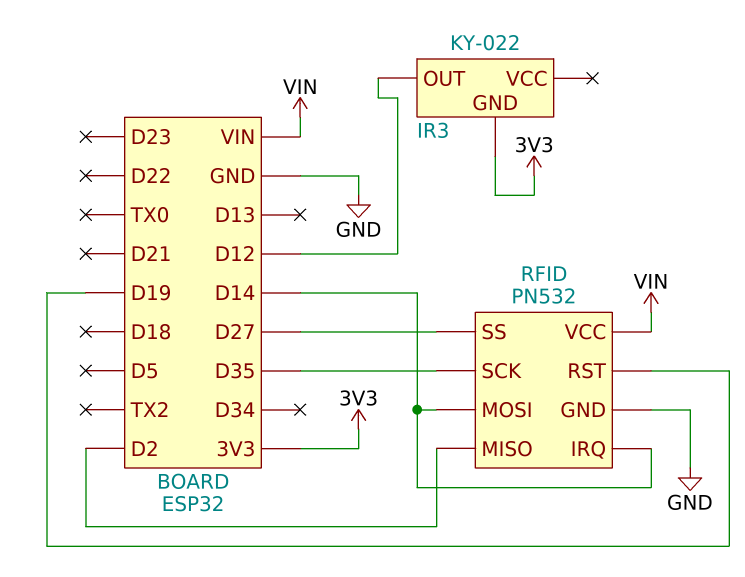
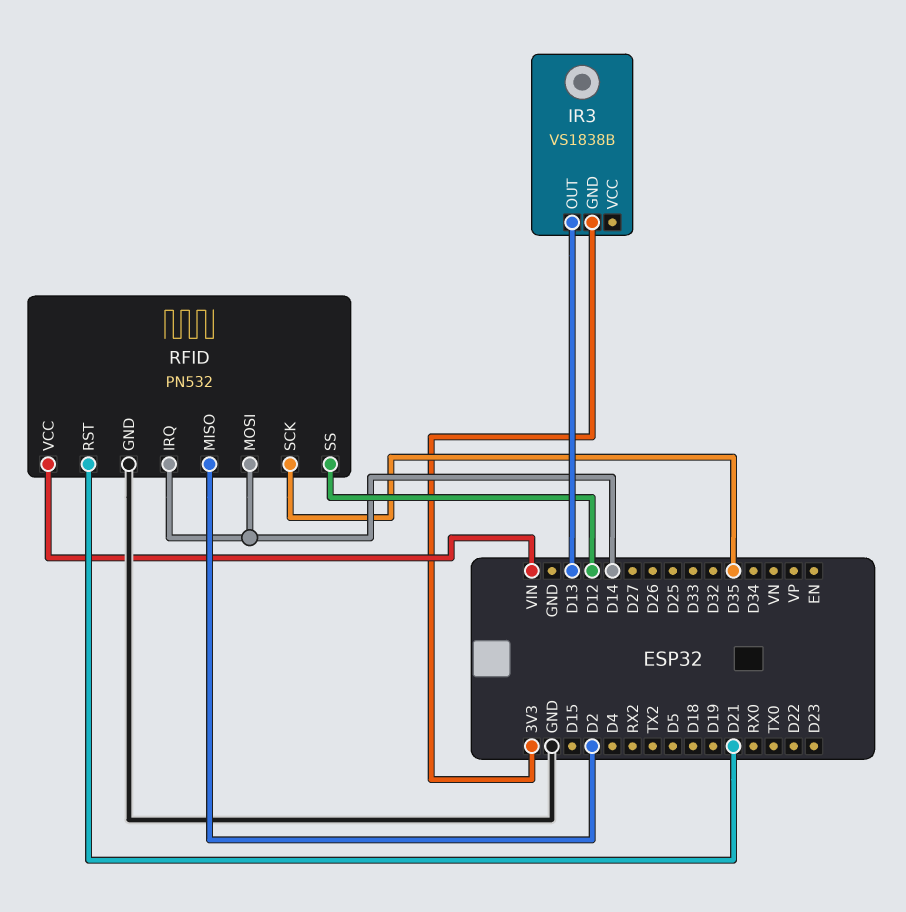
IR3: KY-022 -> VS1838B
IR3 pin OUT: D12 -> D13
RFID pin RST: D19 -> D21
RFID pin SS: D27 -> D12

